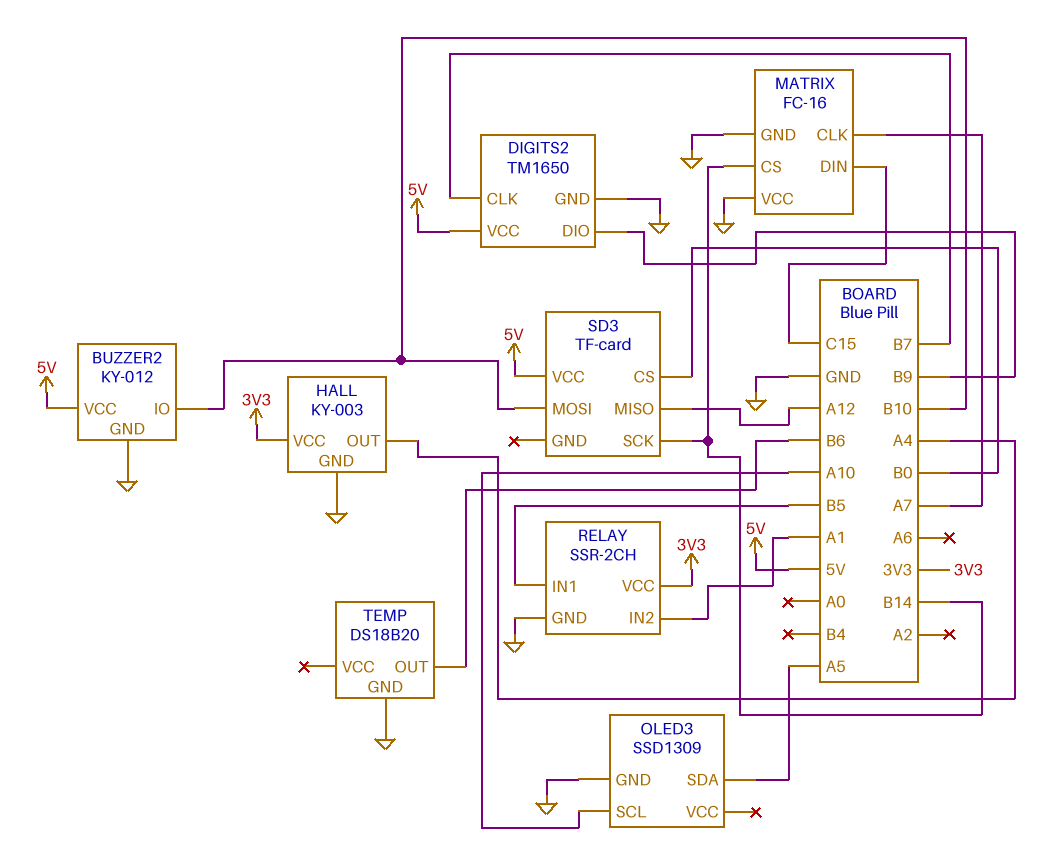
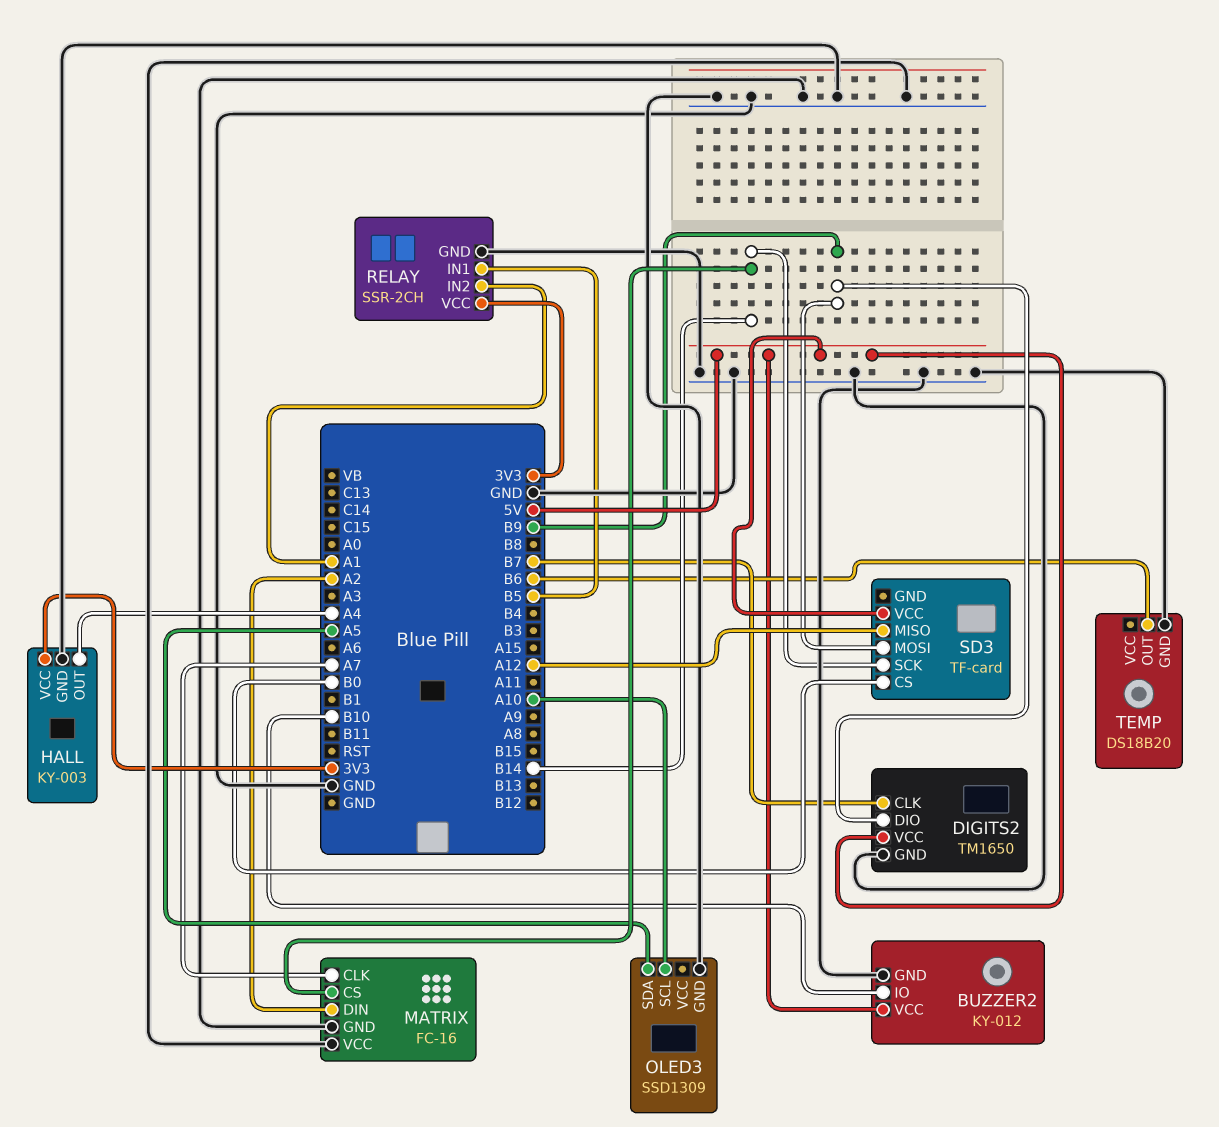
MATRIX pin DIN: C15 -> A2
SD3 pin MOSI: B10 -> B9

